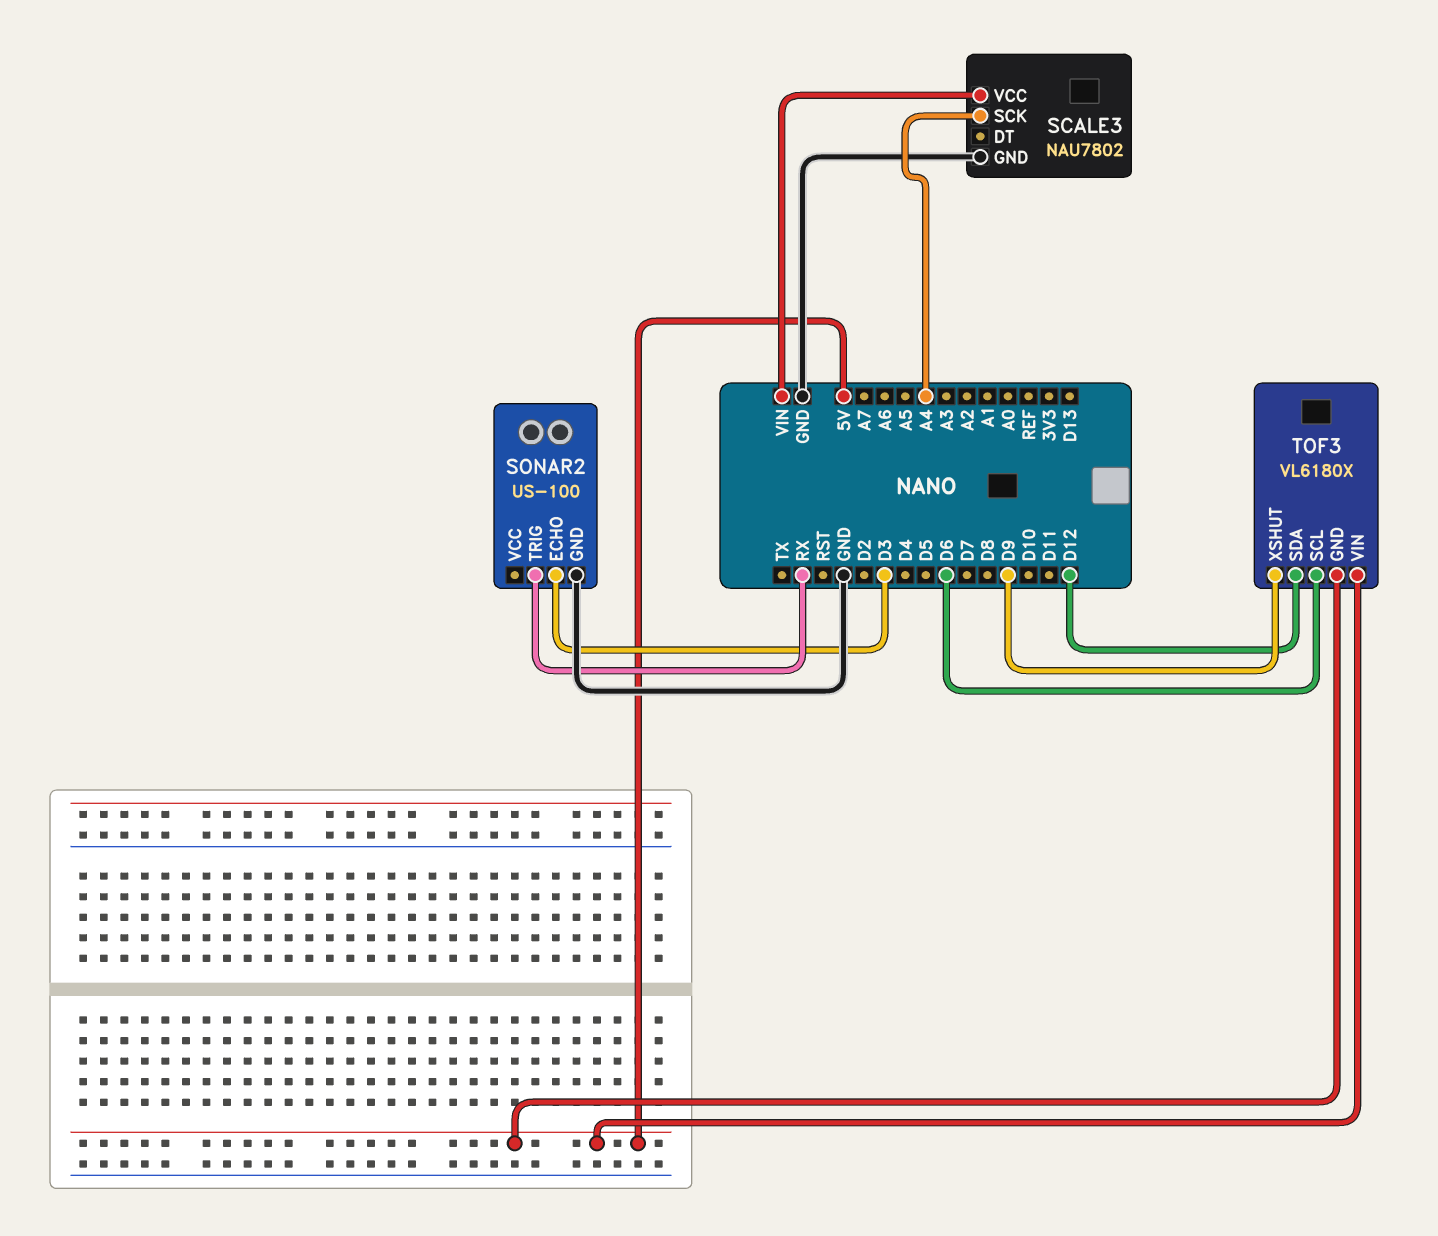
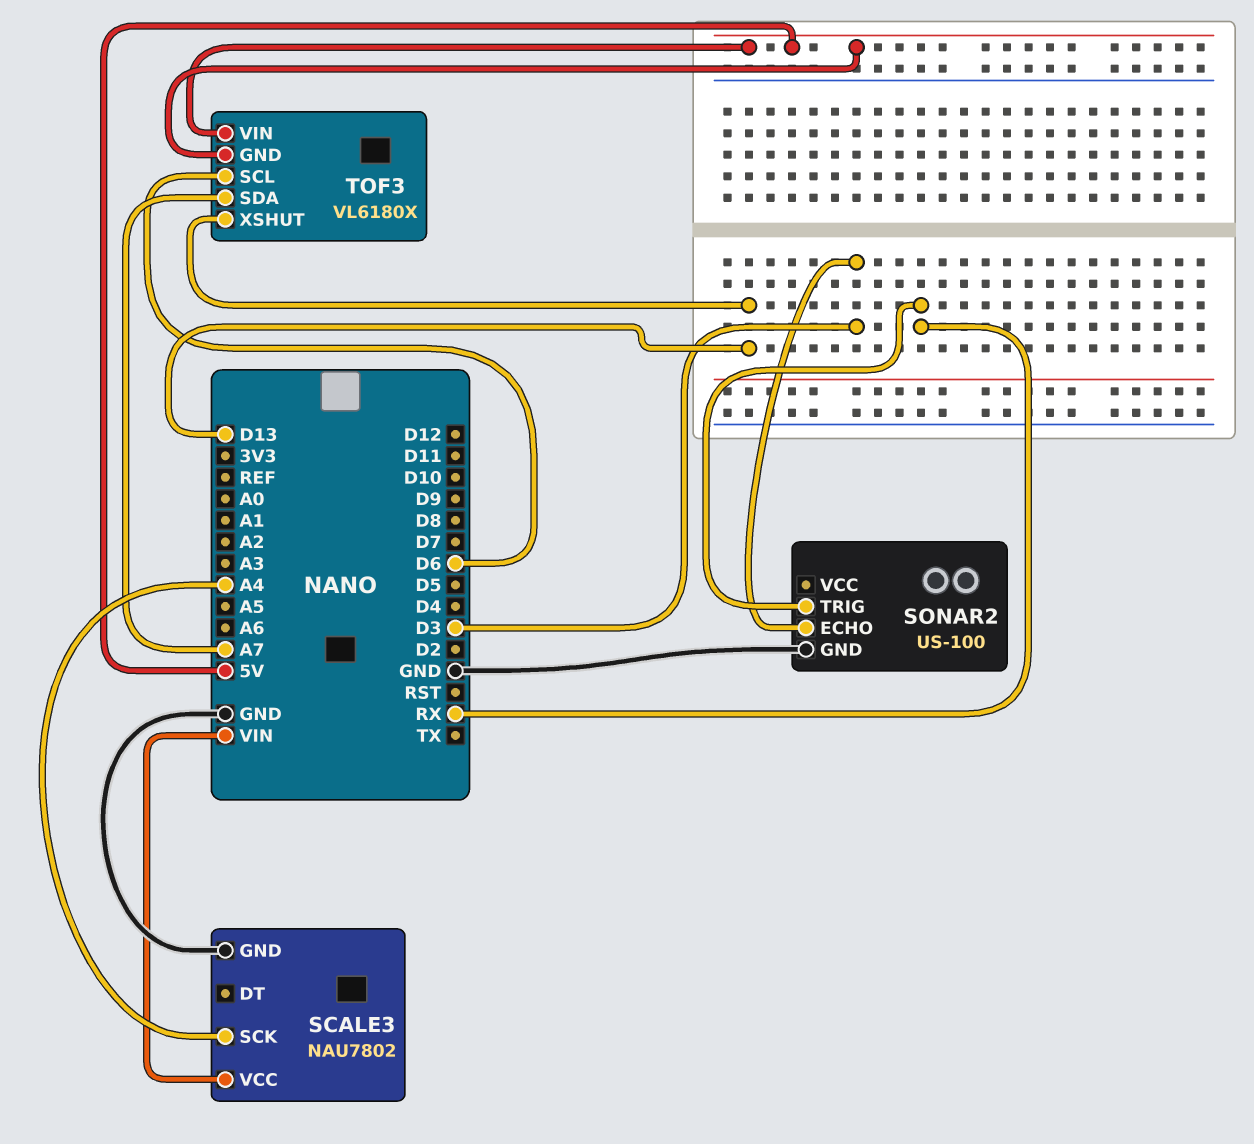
TOF3 pin SDA: D12 -> A7
TOF3 pin XSHUT: D9 -> D13

